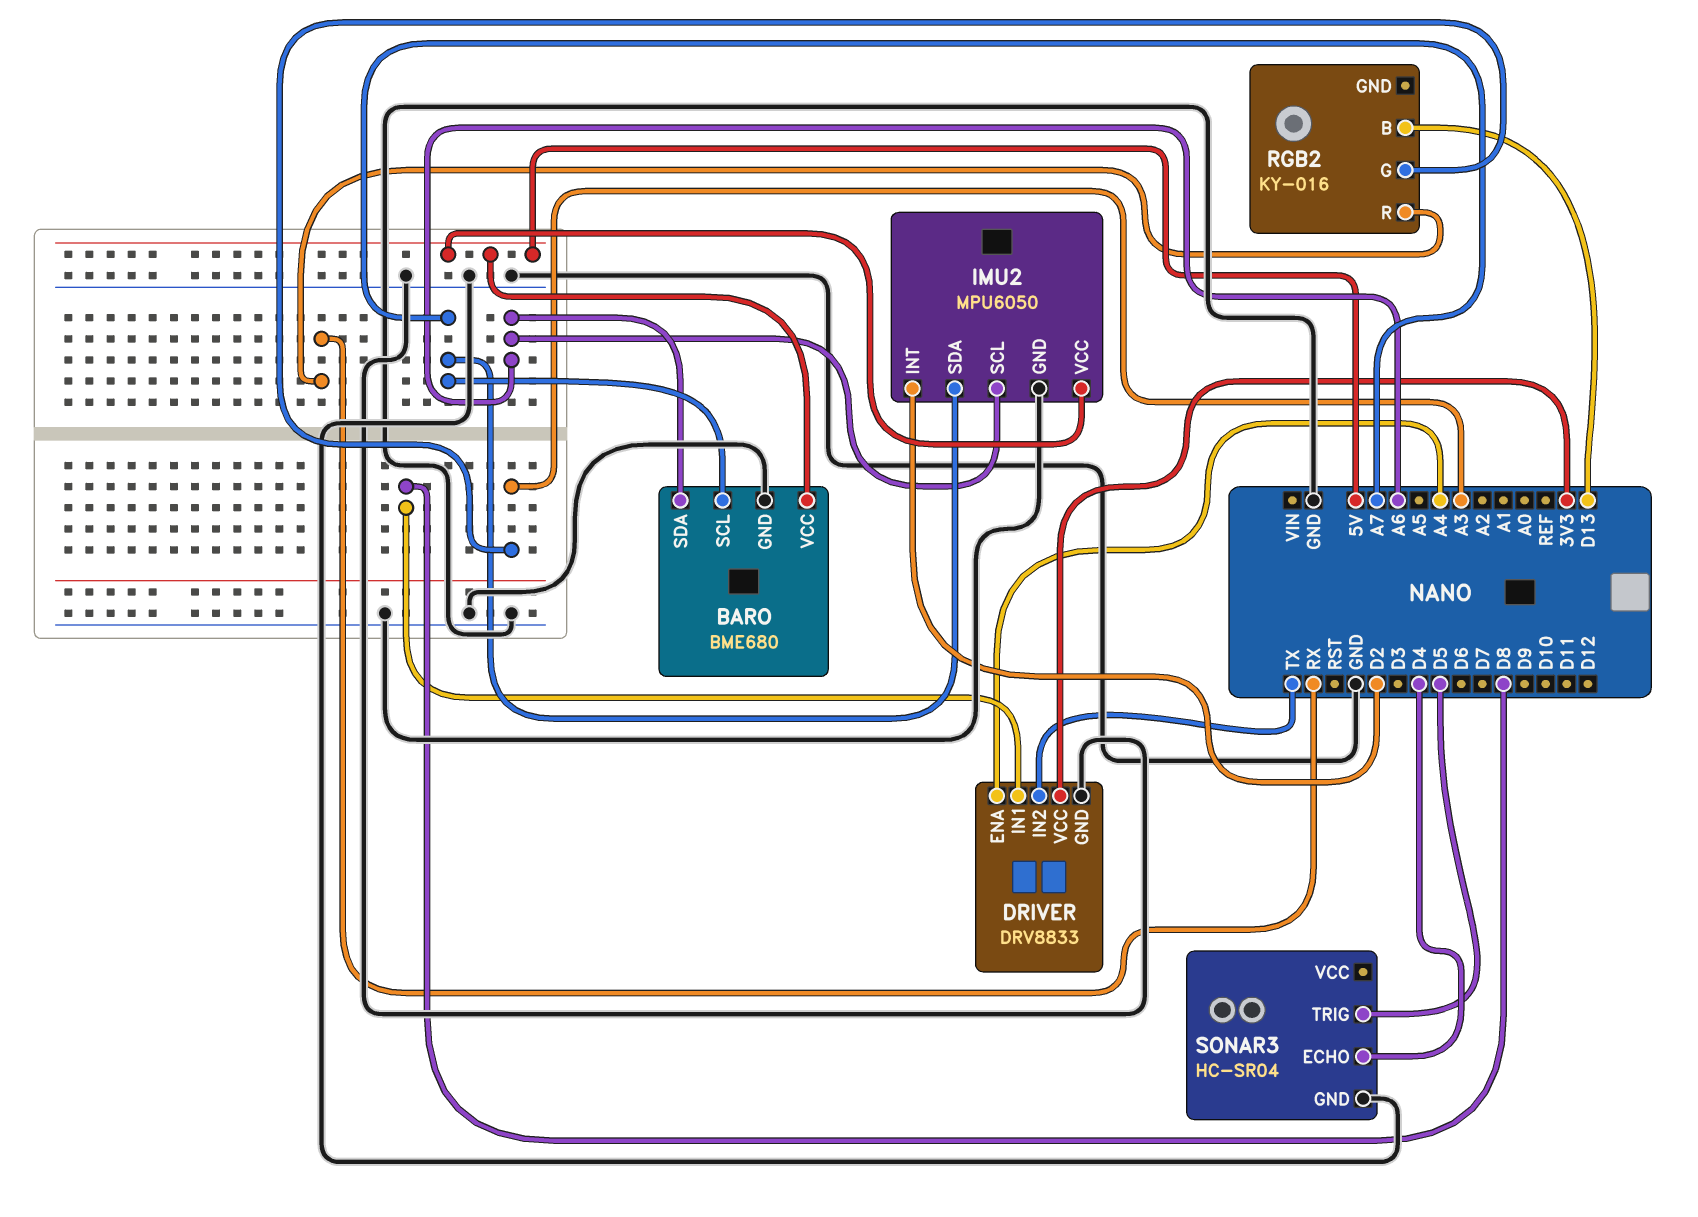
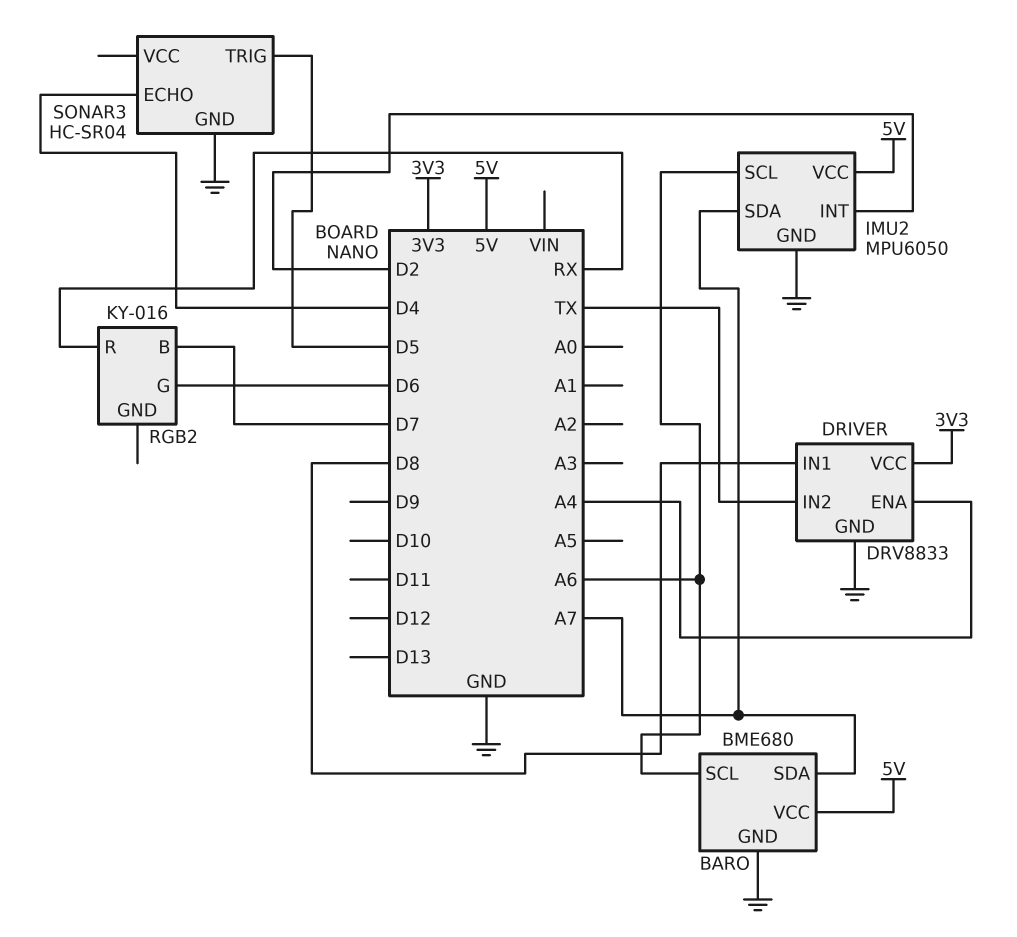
BARO pin SCL: A7 -> A6
BARO pin SDA: A6 -> A7
RGB2 pin B: D13 -> D7
RGB2 pin G: A3 -> D6

